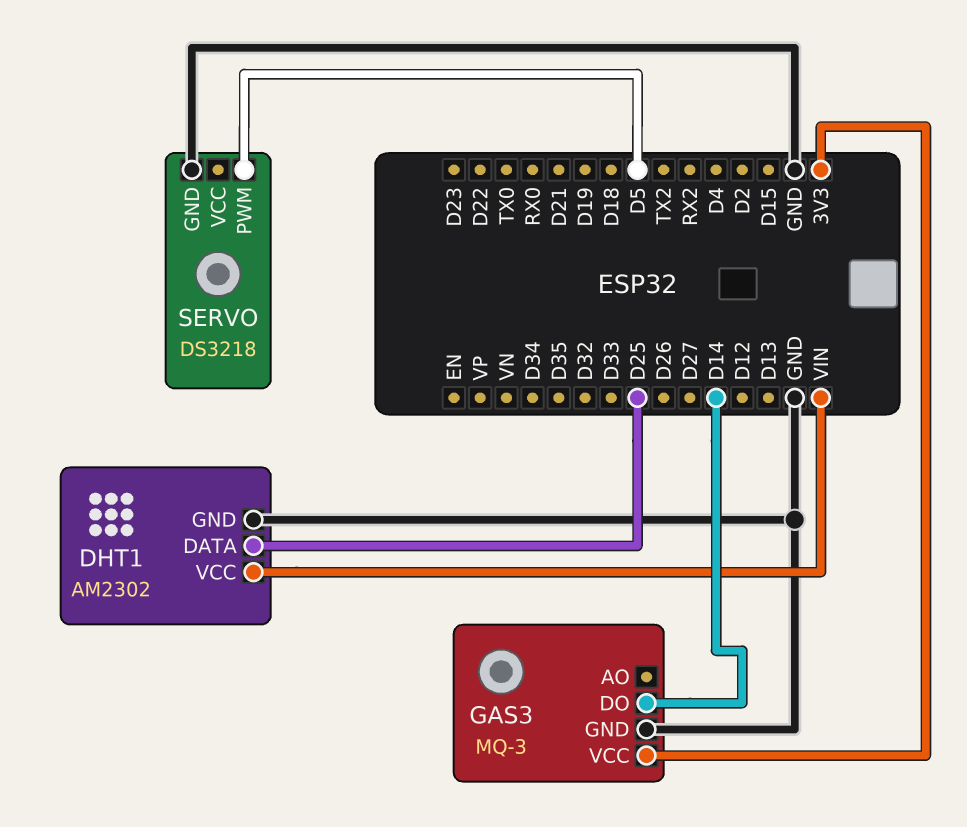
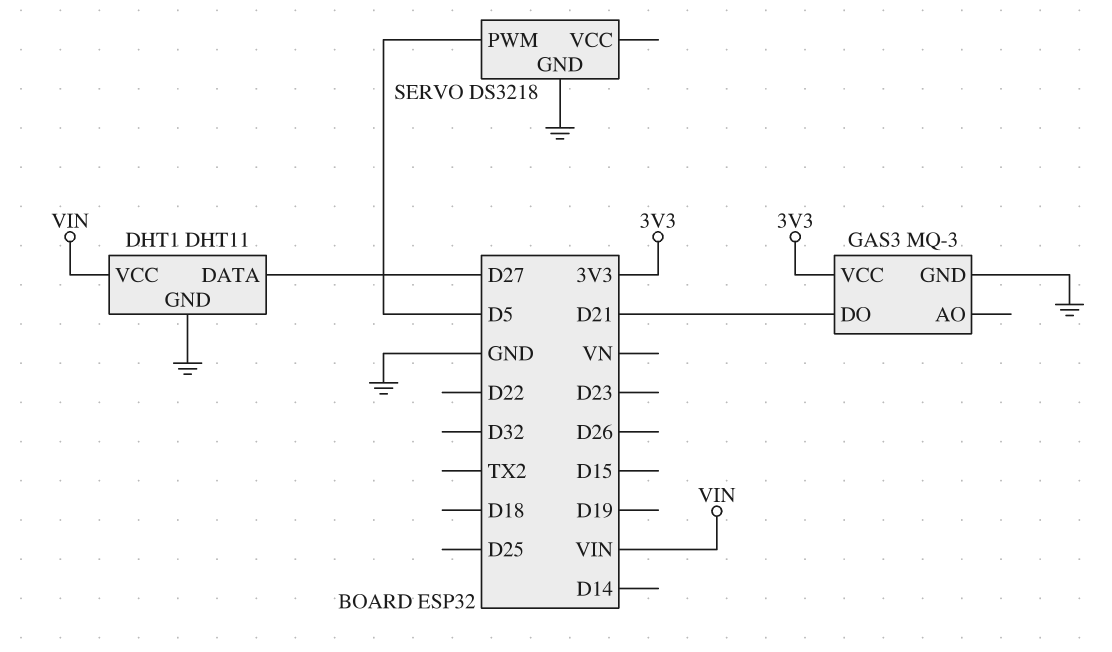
DHT1: AM2302 -> DHT11
DHT1 pin DATA: D25 -> D27
GAS3 pin DO: D14 -> D21

